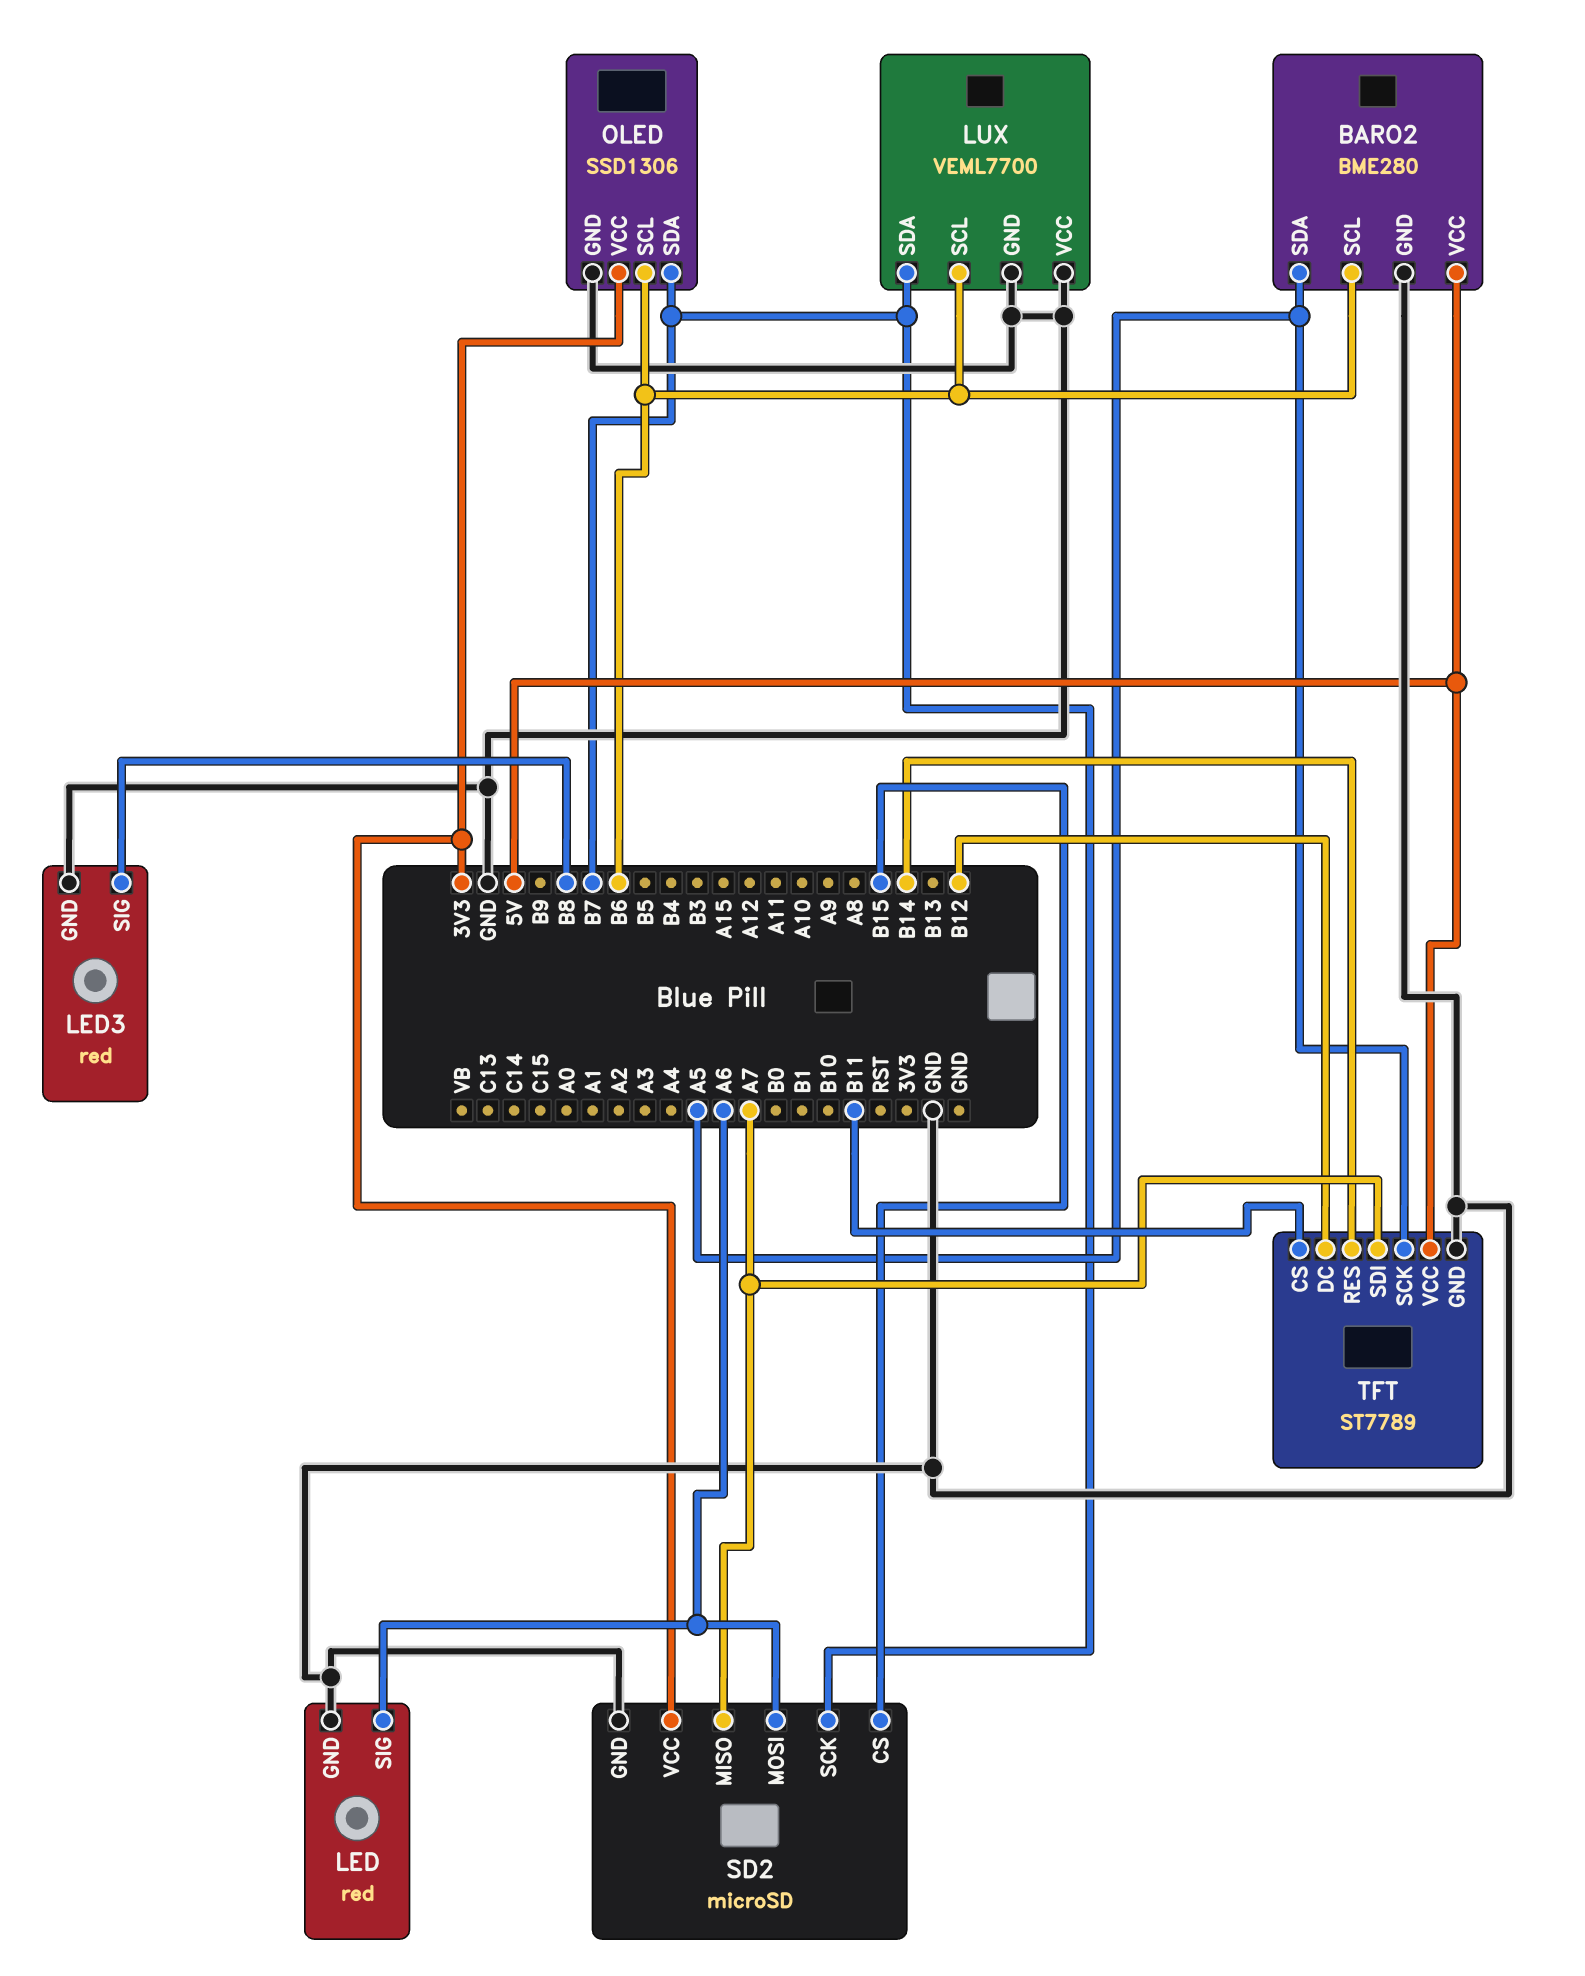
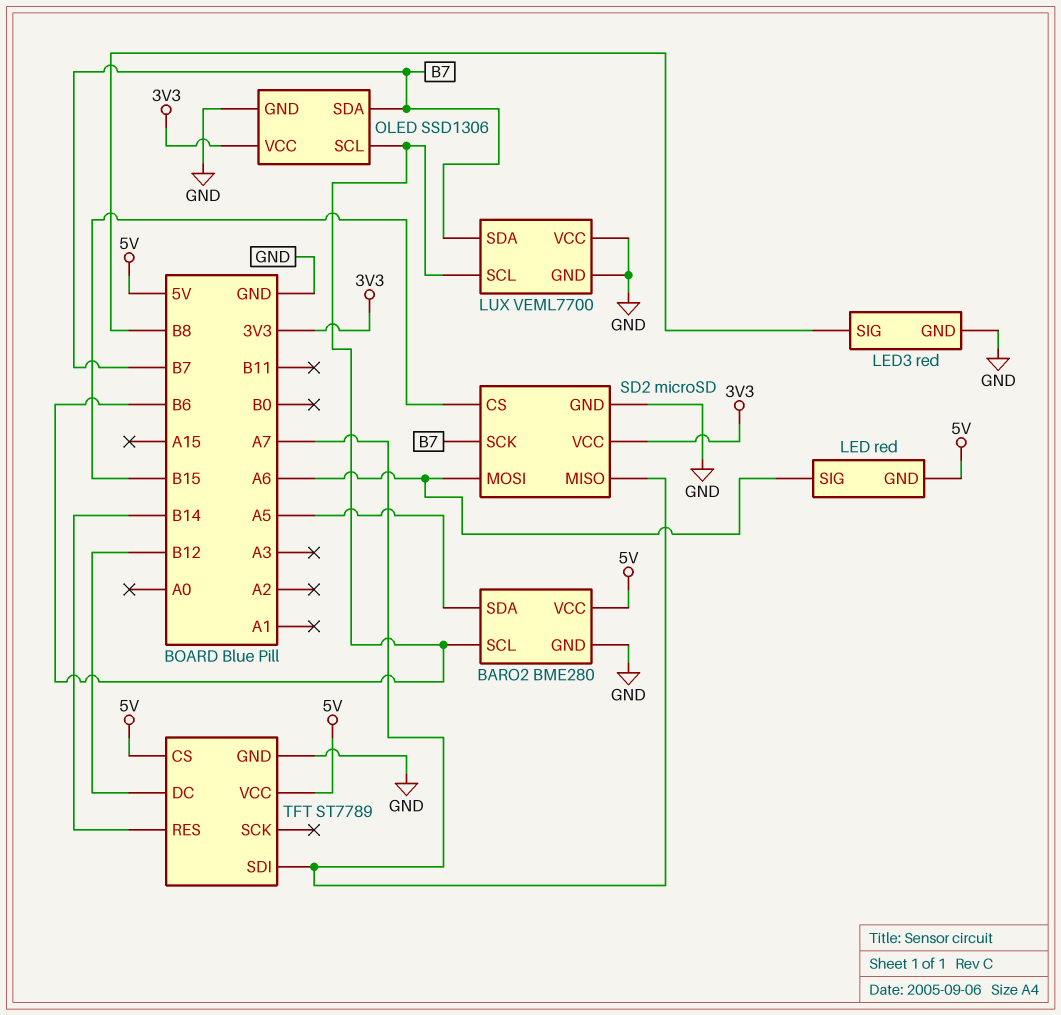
LED pin GND: GND -> 5V
TFT pin CS: B11 -> 5V
TFT pin SCK: A5 -> none

